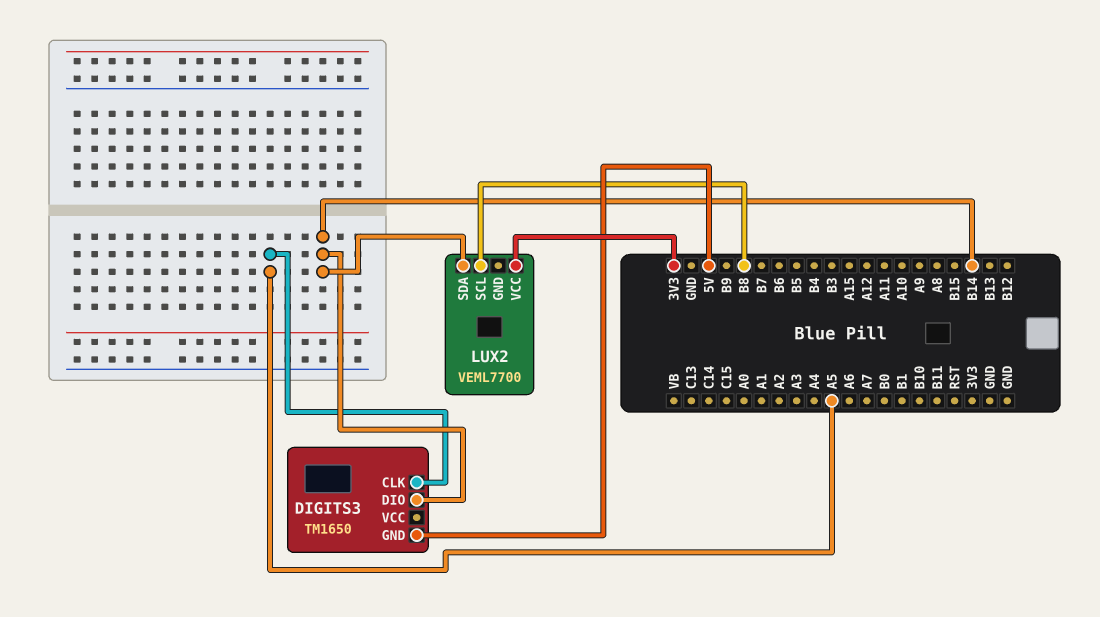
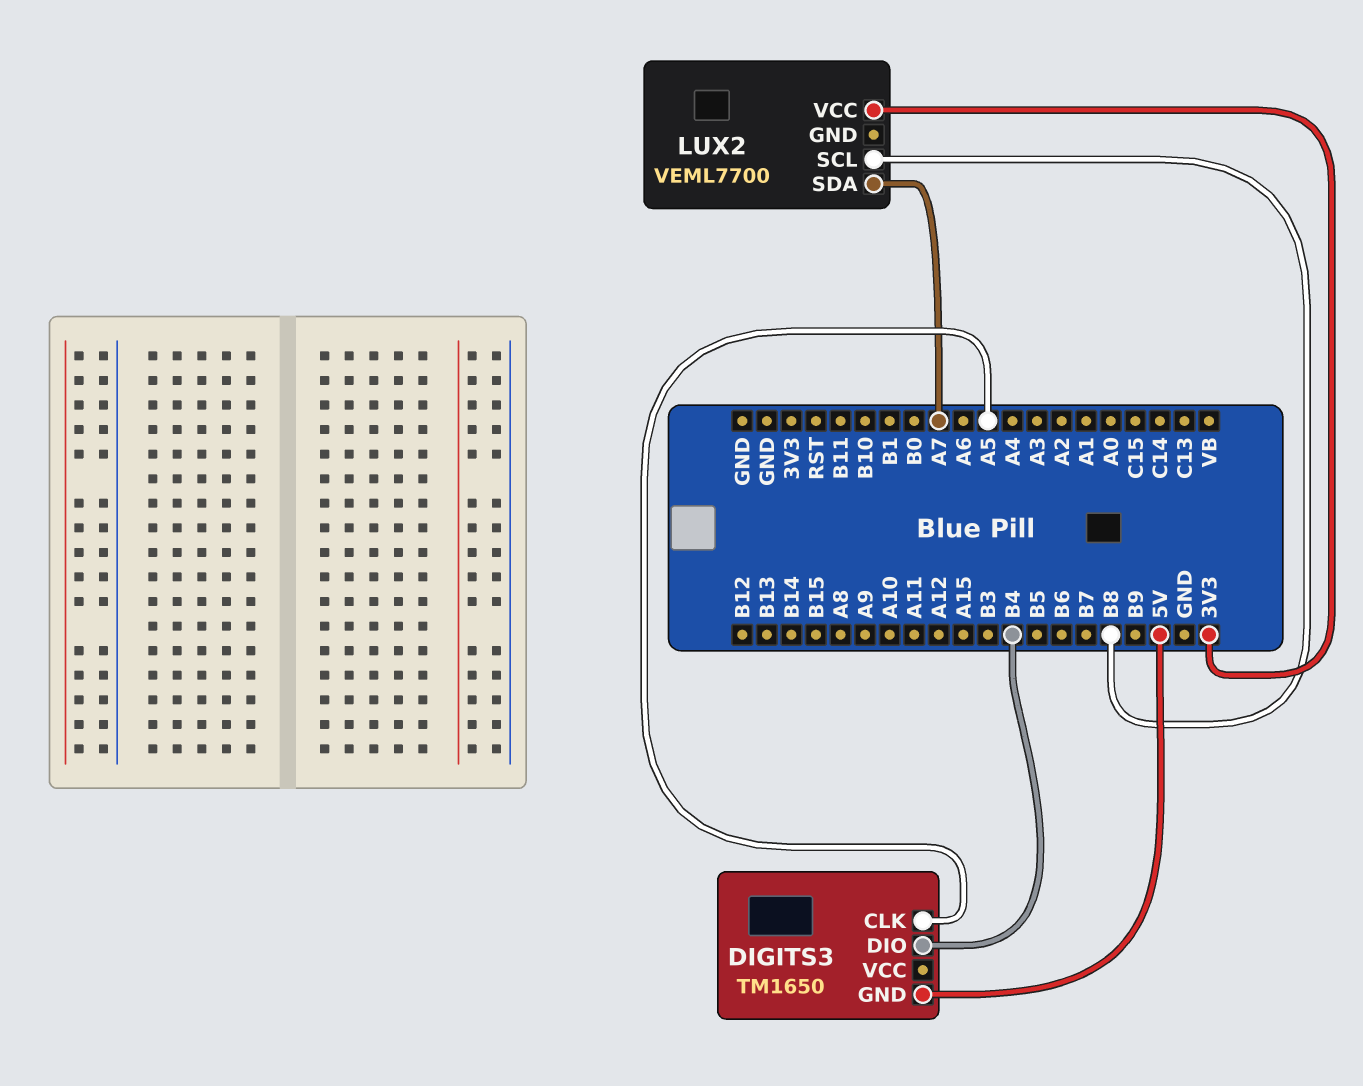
DIGITS3 pin DIO: B14 -> B4
LUX2 pin SDA: B14 -> A7

